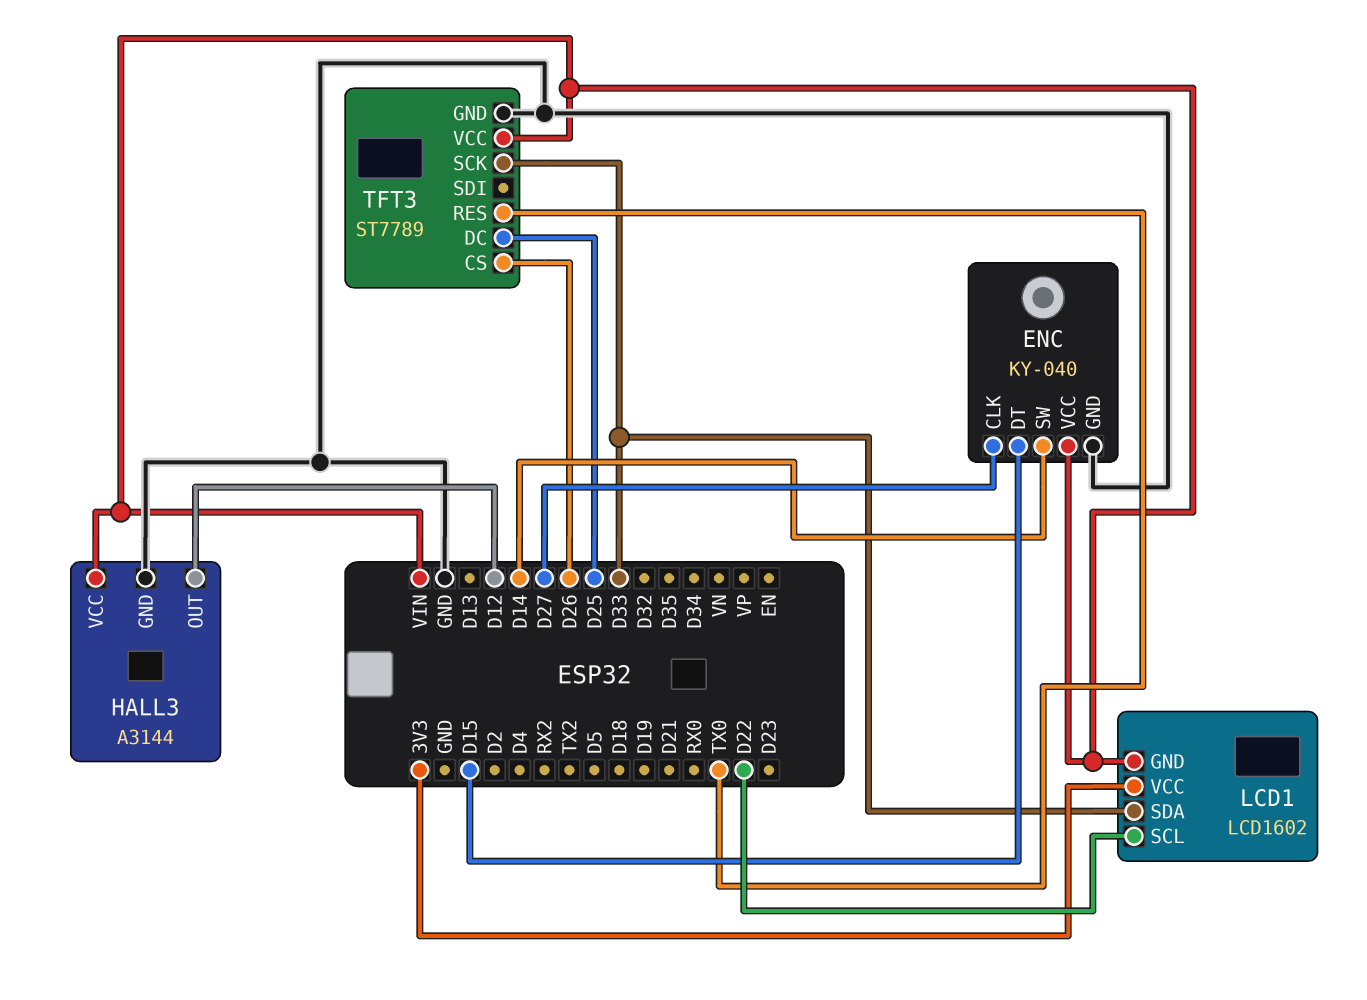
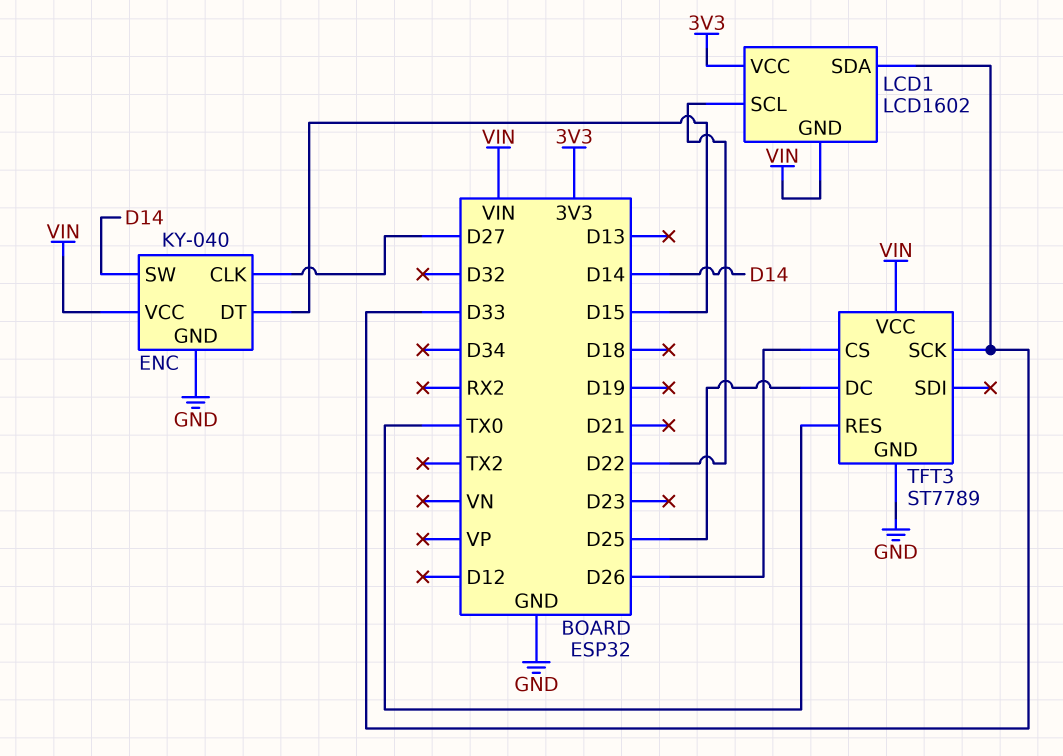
HALL3: A3144 -> none
HALL3 pin GND: GND -> none
HALL3 pin OUT: D12 -> none
HALL3 pin VCC: VIN -> none

